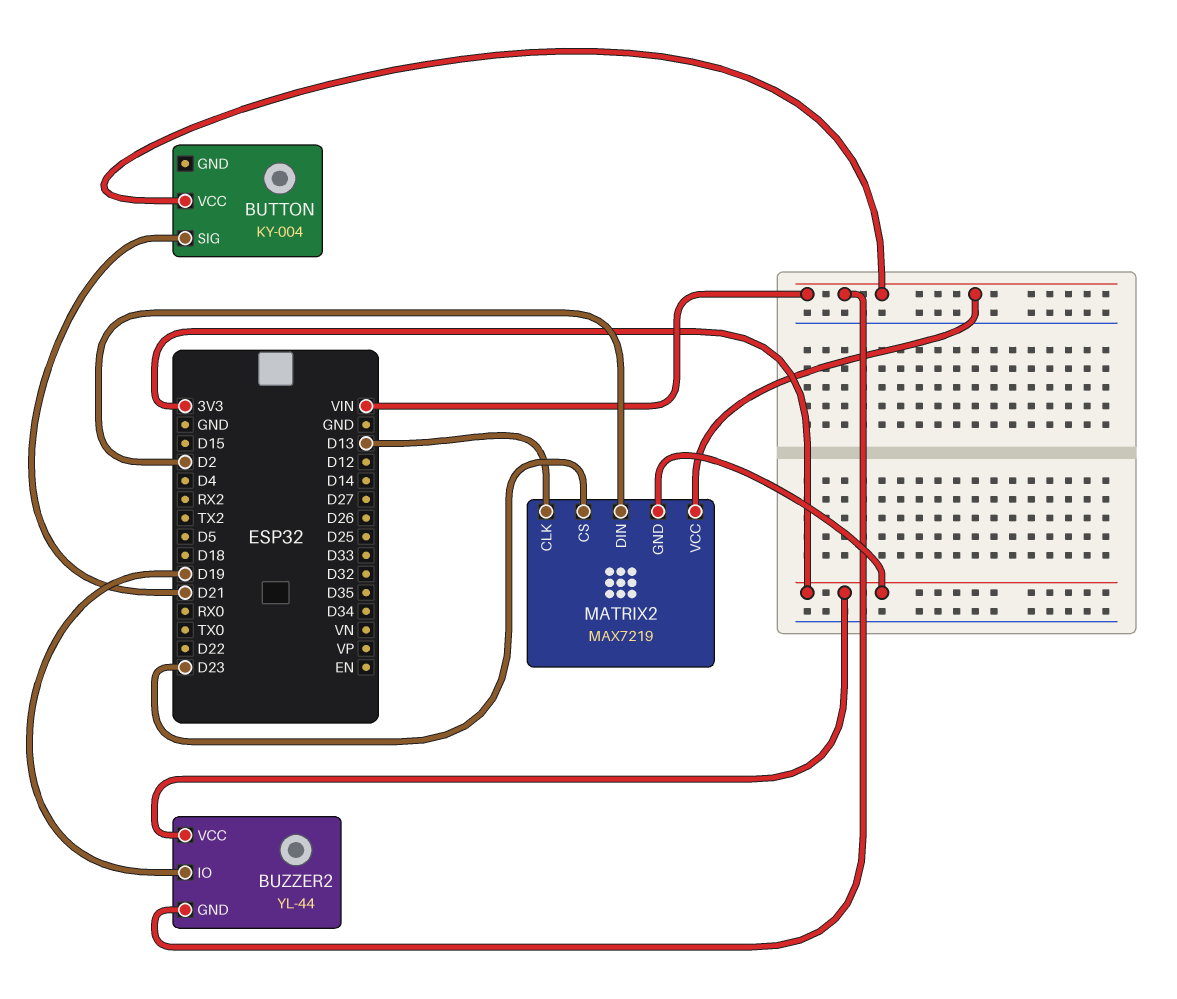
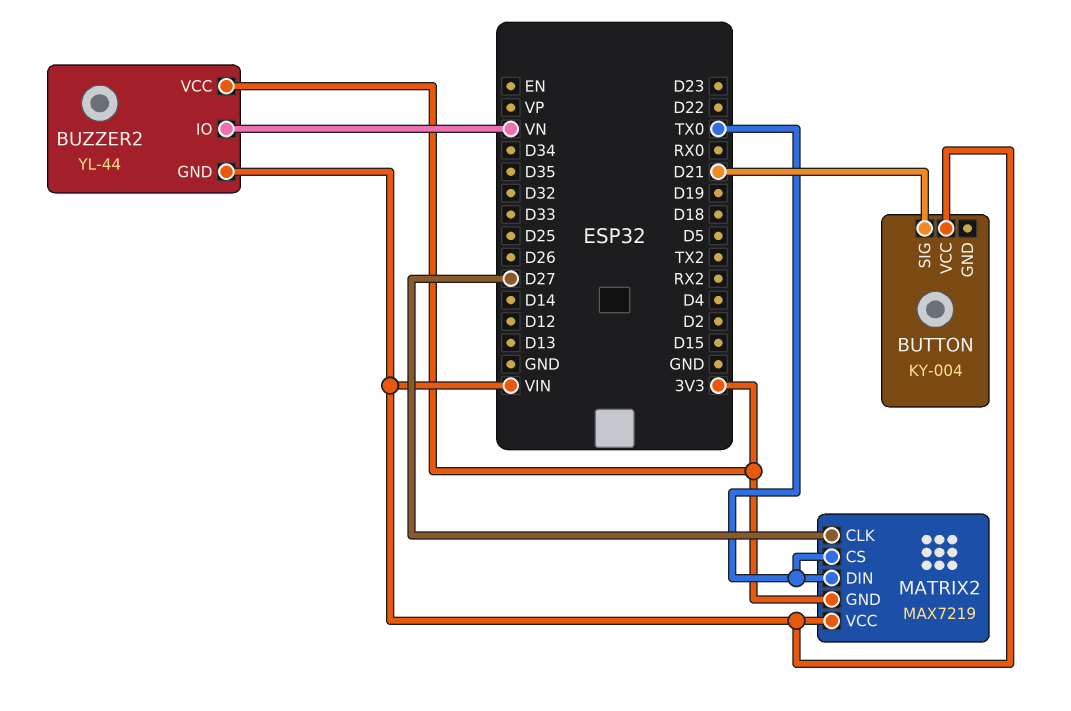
BUZZER2 pin IO: D19 -> VN
MATRIX2 pin CLK: D13 -> D27
MATRIX2 pin CS: D23 -> TX0
MATRIX2 pin DIN: D2 -> TX0

